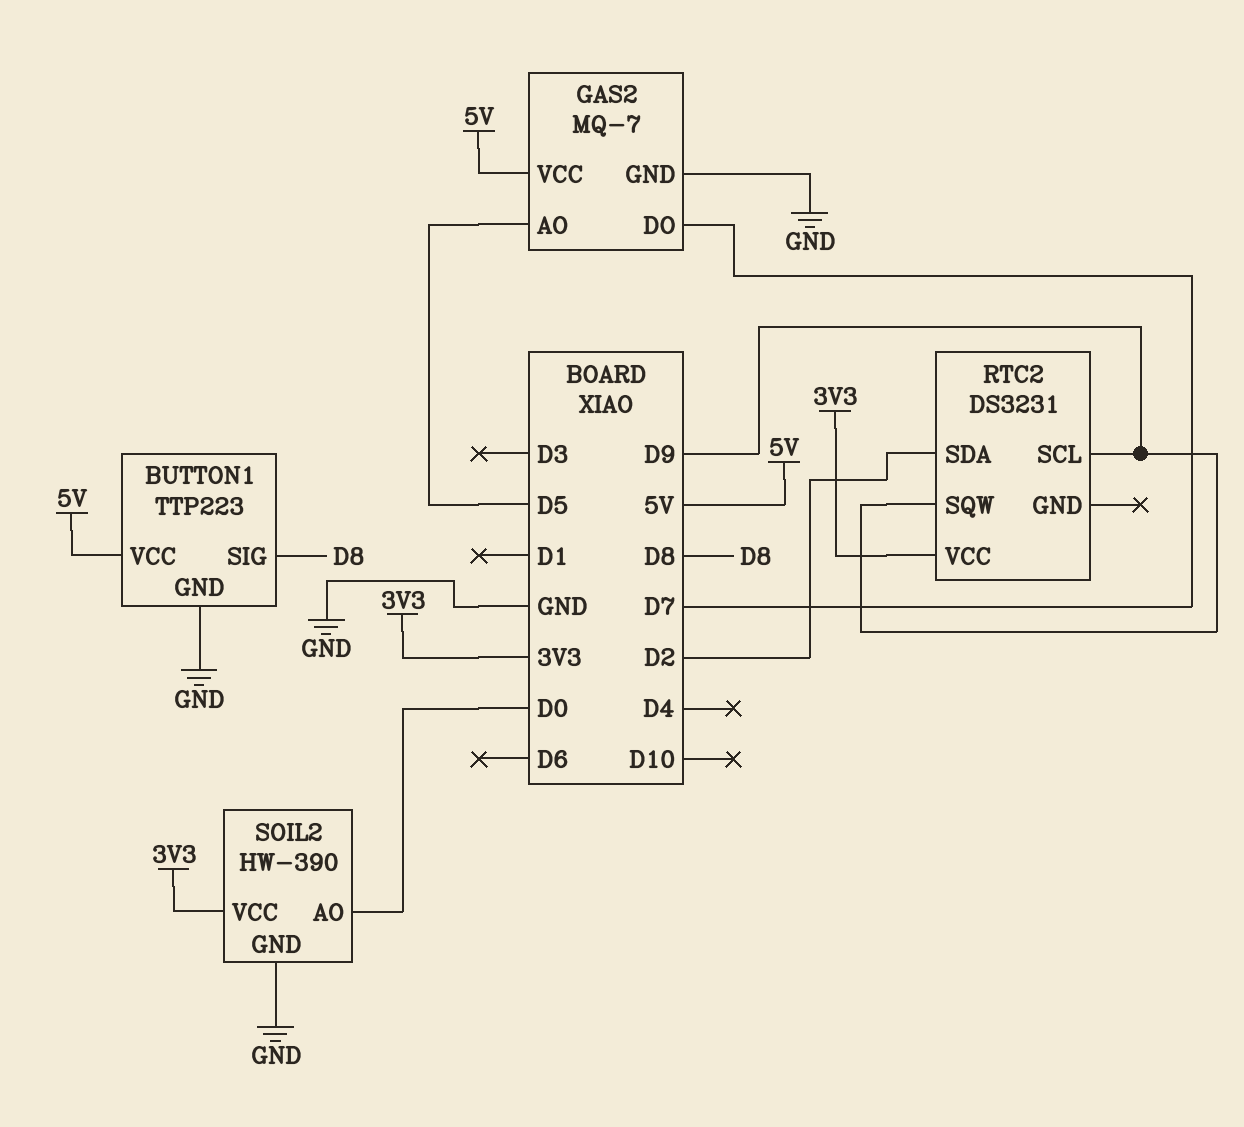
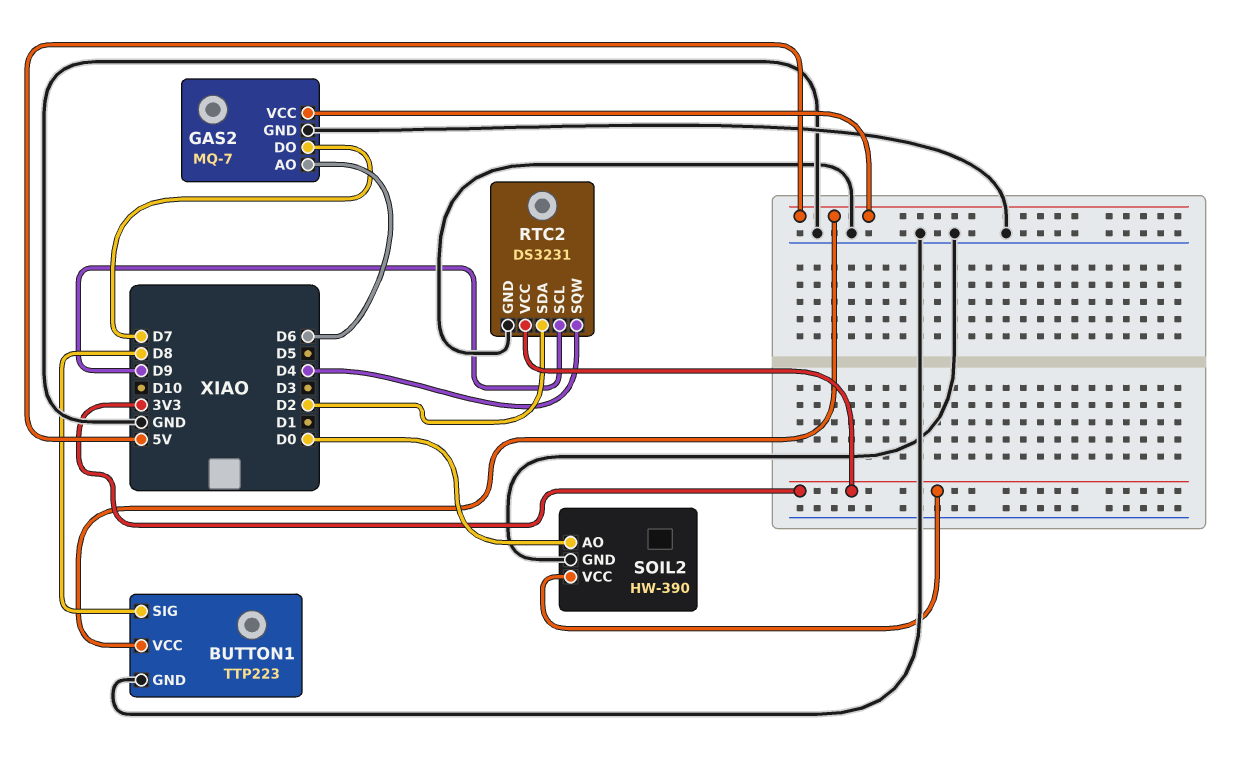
GAS2 pin AO: D5 -> D6
RTC2 pin GND: none -> GND
RTC2 pin SQW: D9 -> D4

